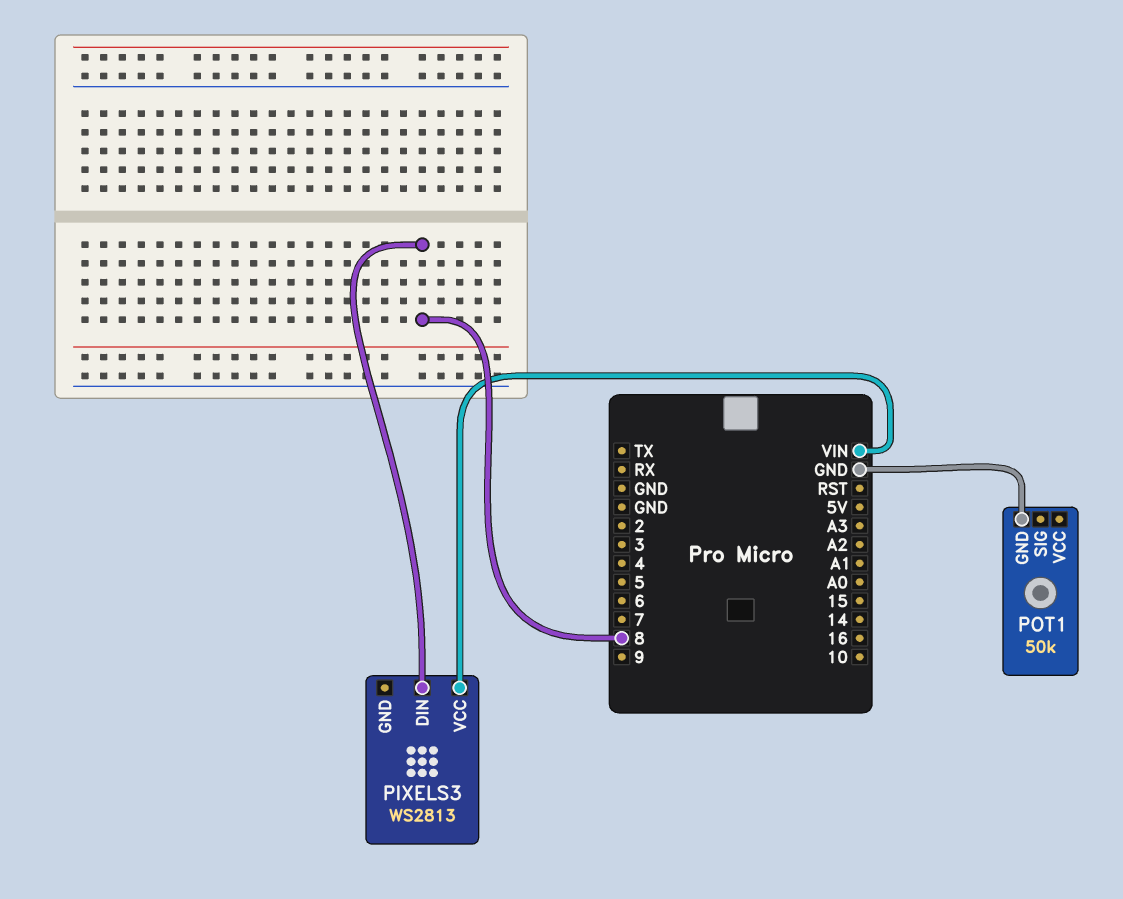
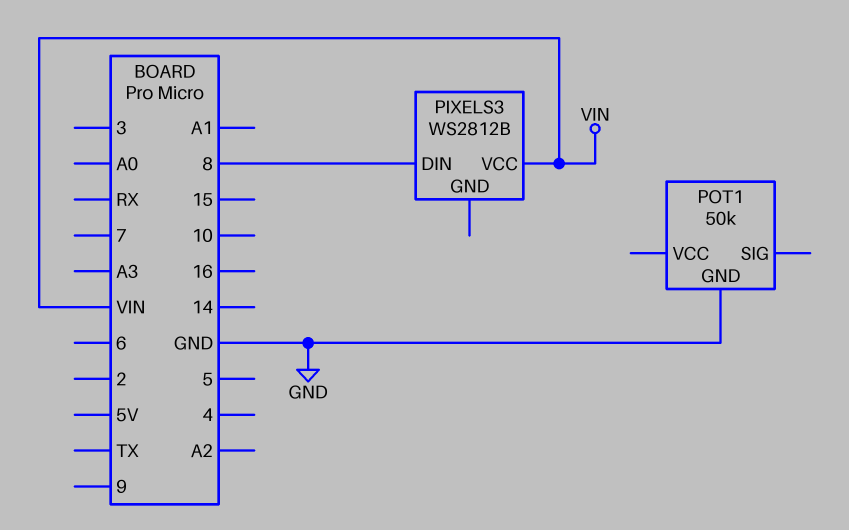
PIXELS3: WS2813 -> WS2812B

